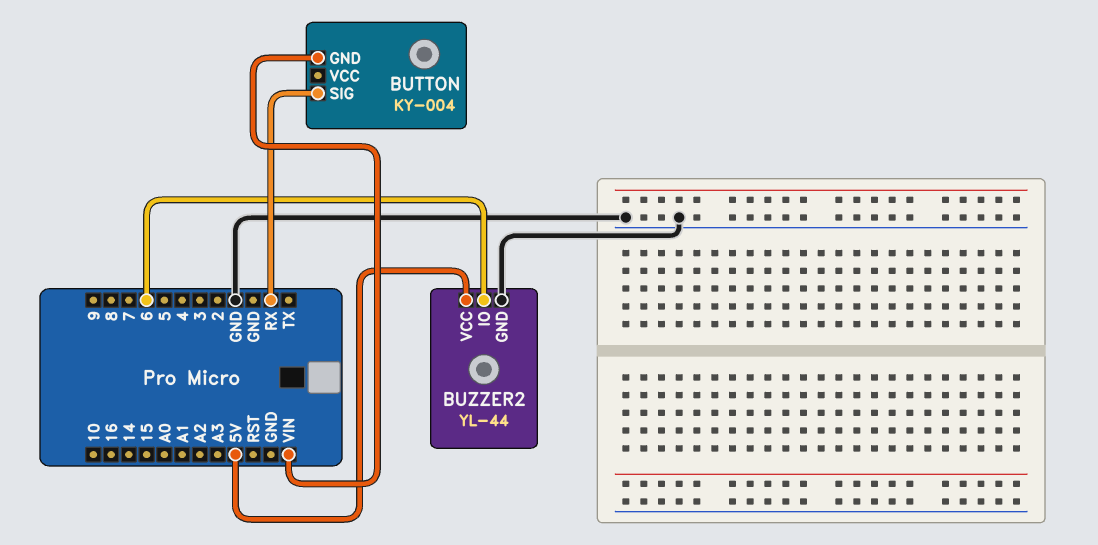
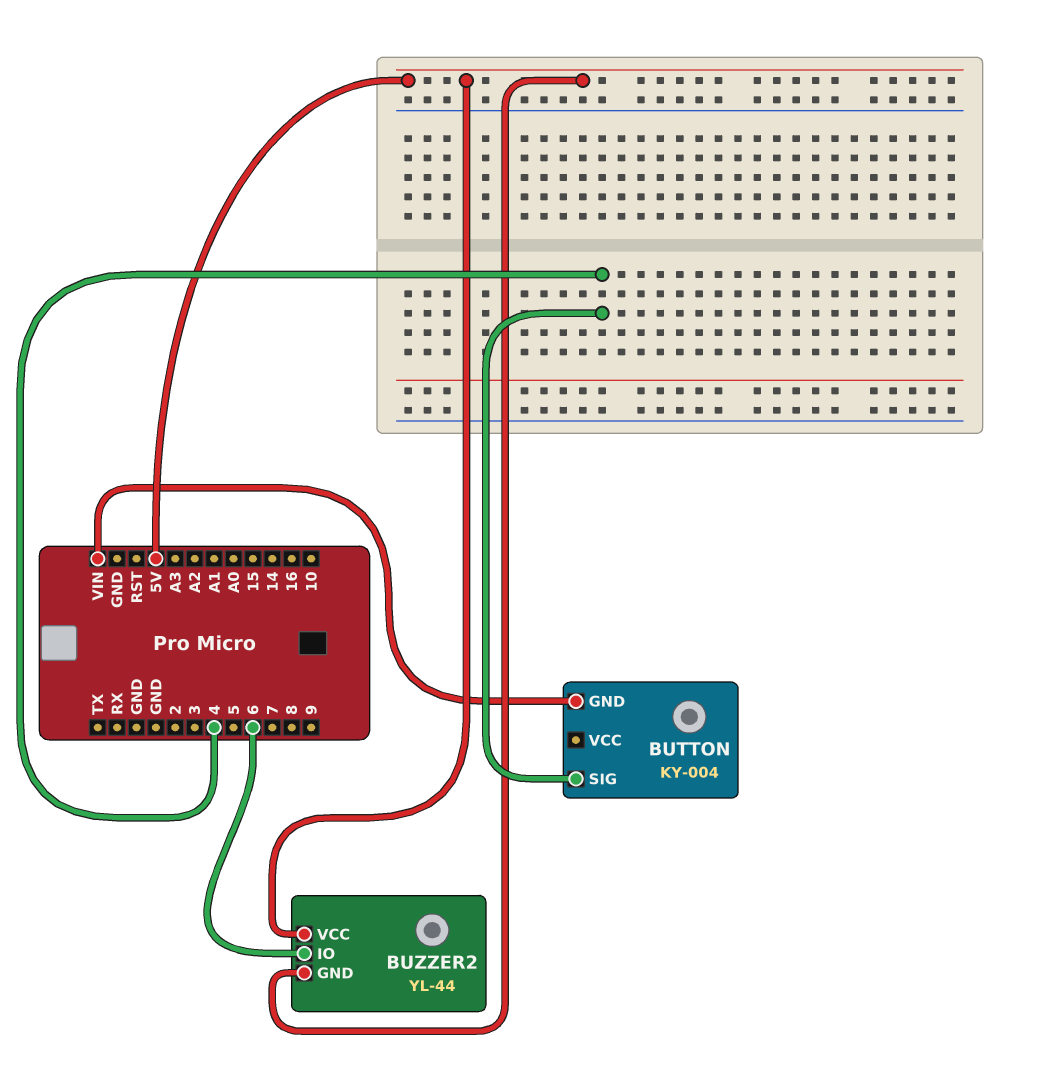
BUTTON pin SIG: RX -> 4
BUZZER2 pin GND: GND -> 5V

